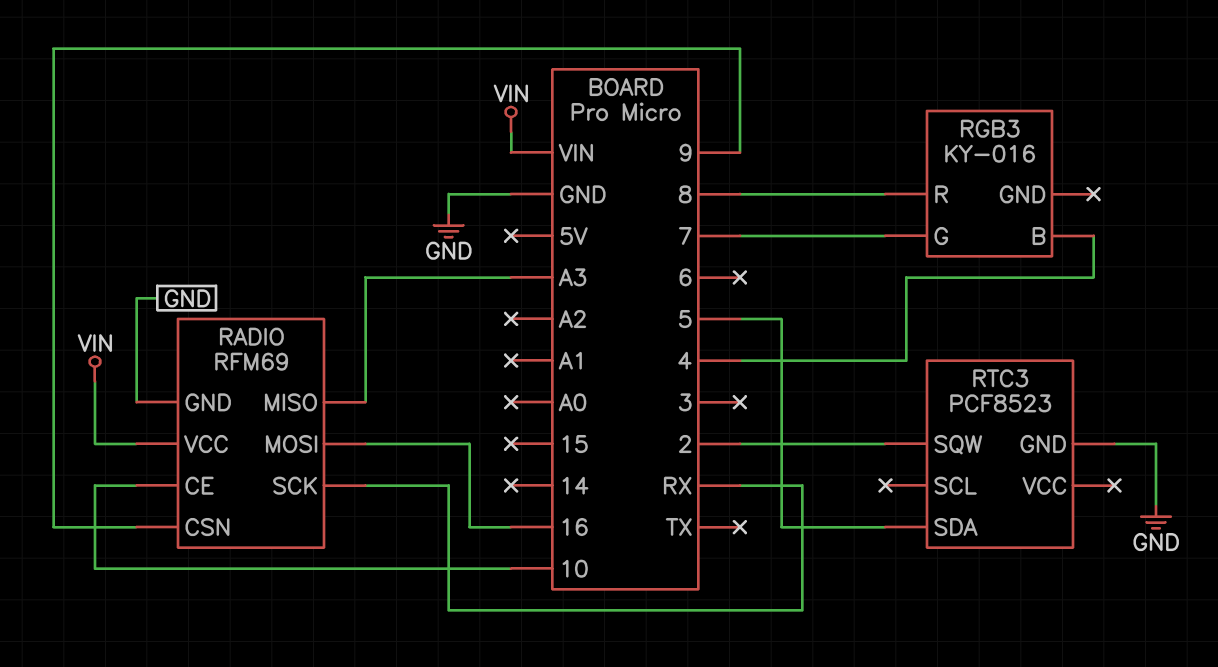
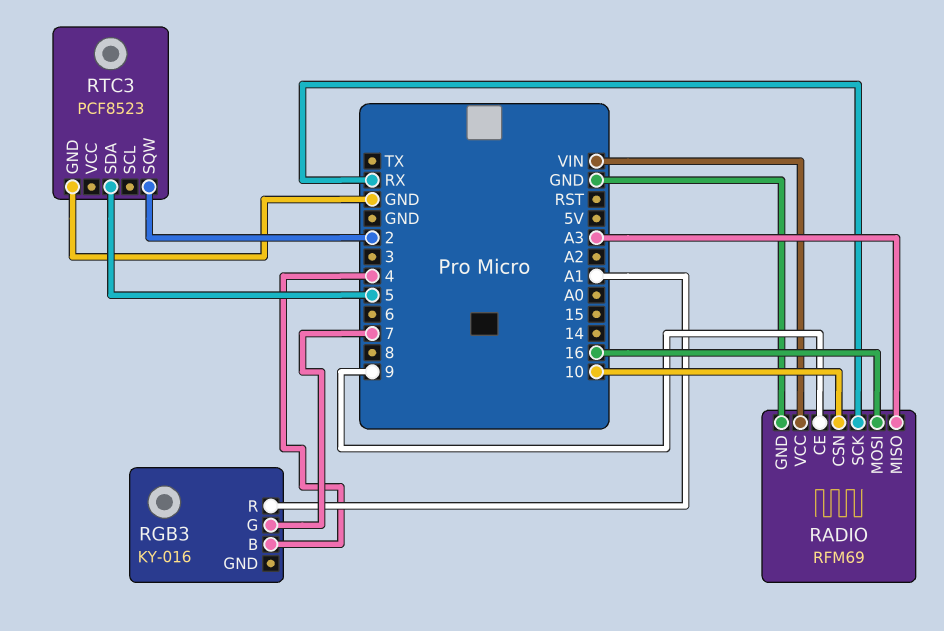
RADIO pin CE: 10 -> 9
RADIO pin CSN: 9 -> 10
RGB3 pin R: 8 -> A1

